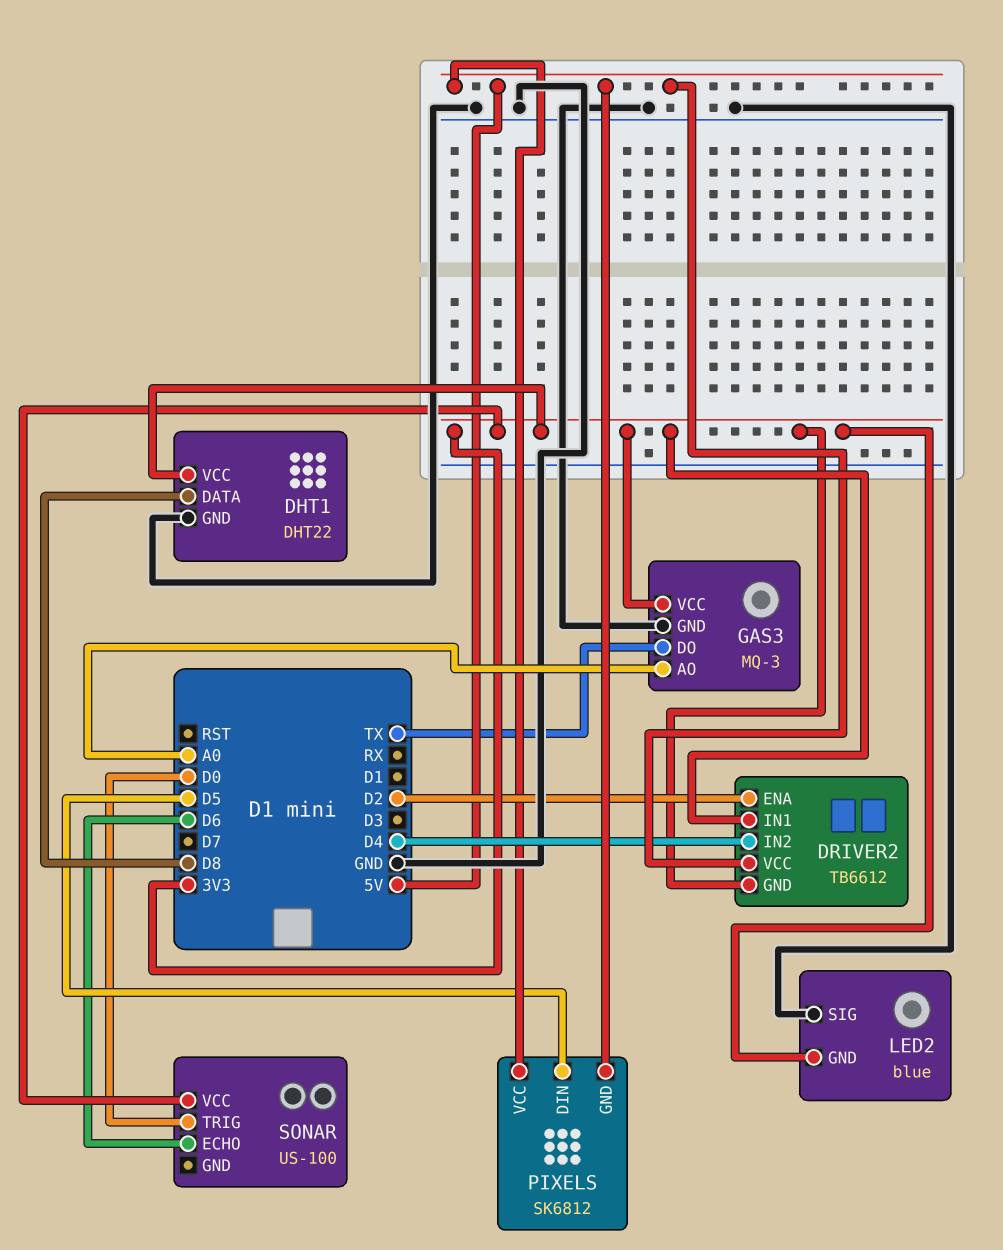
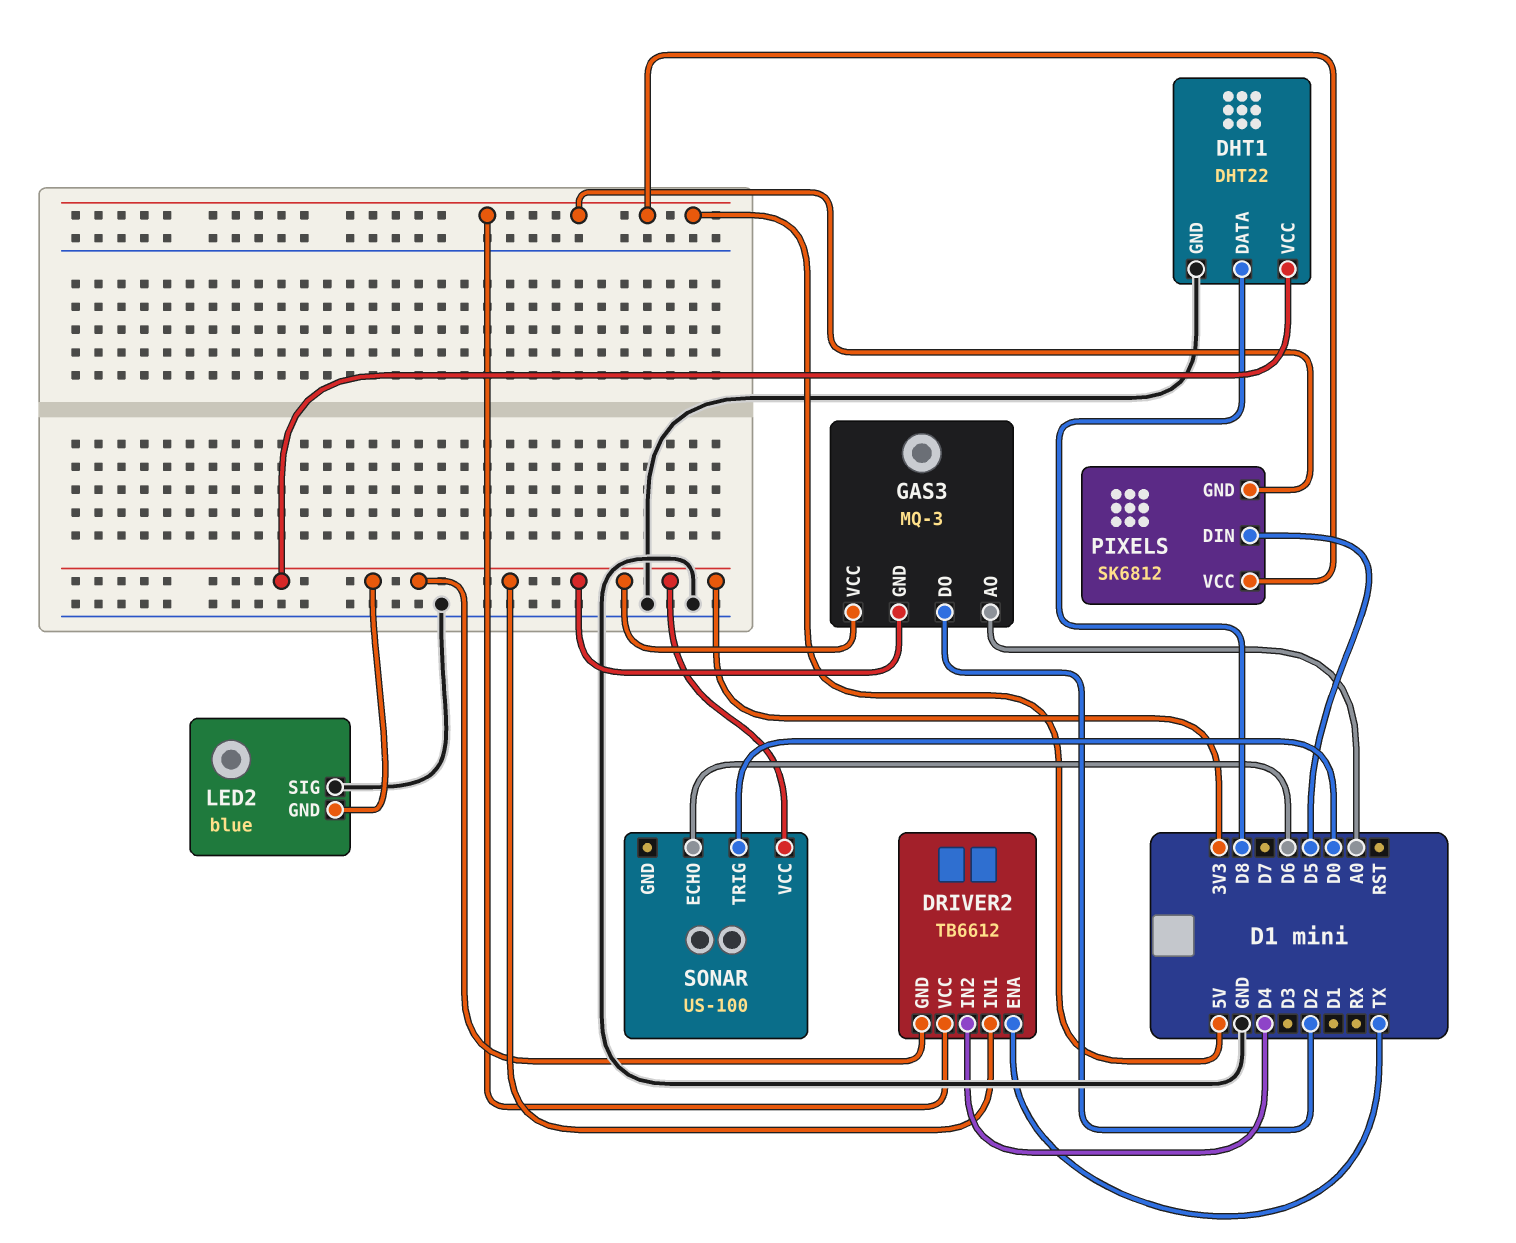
DRIVER2 pin ENA: D2 -> TX
GAS3 pin DO: TX -> D2
GAS3 pin GND: GND -> 3V3

